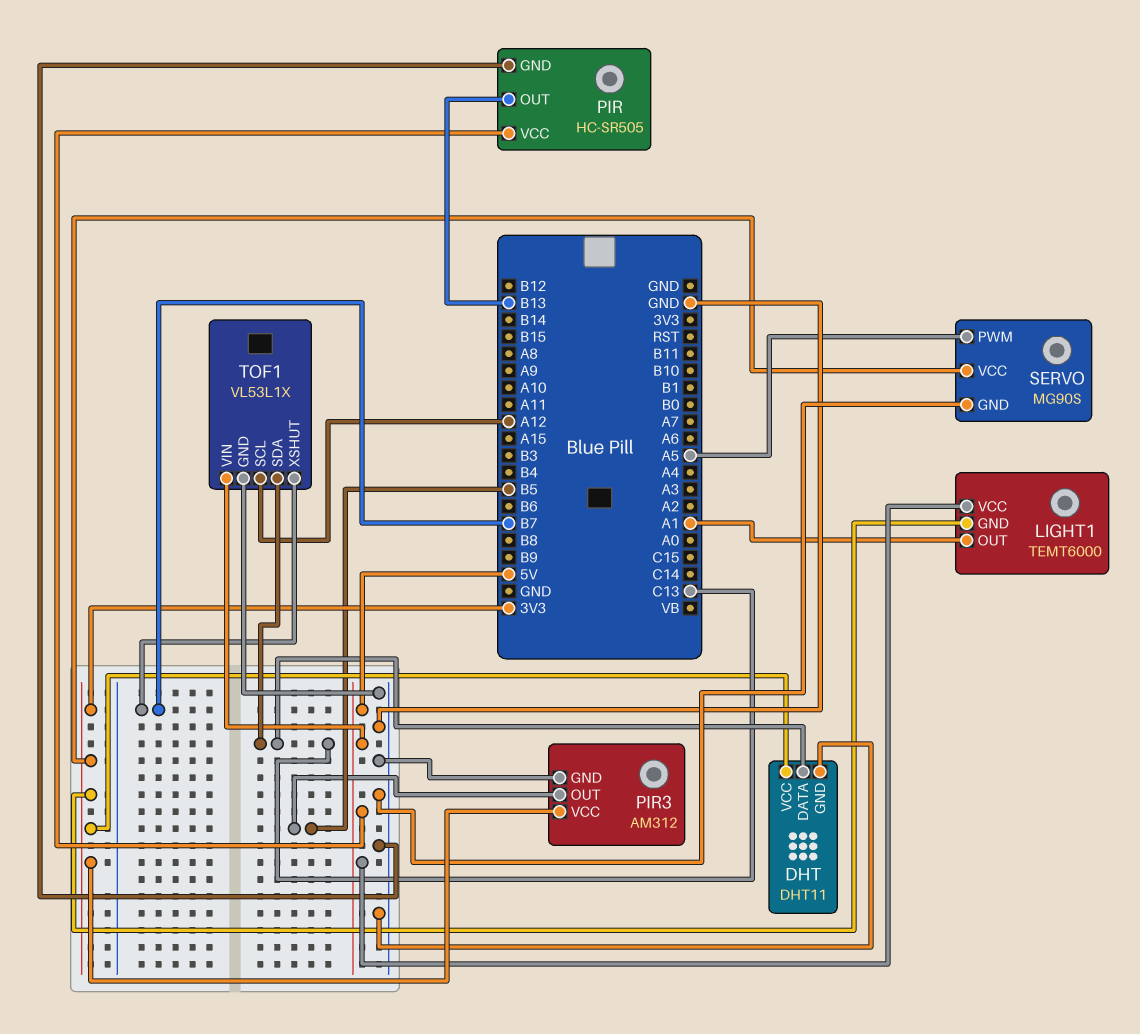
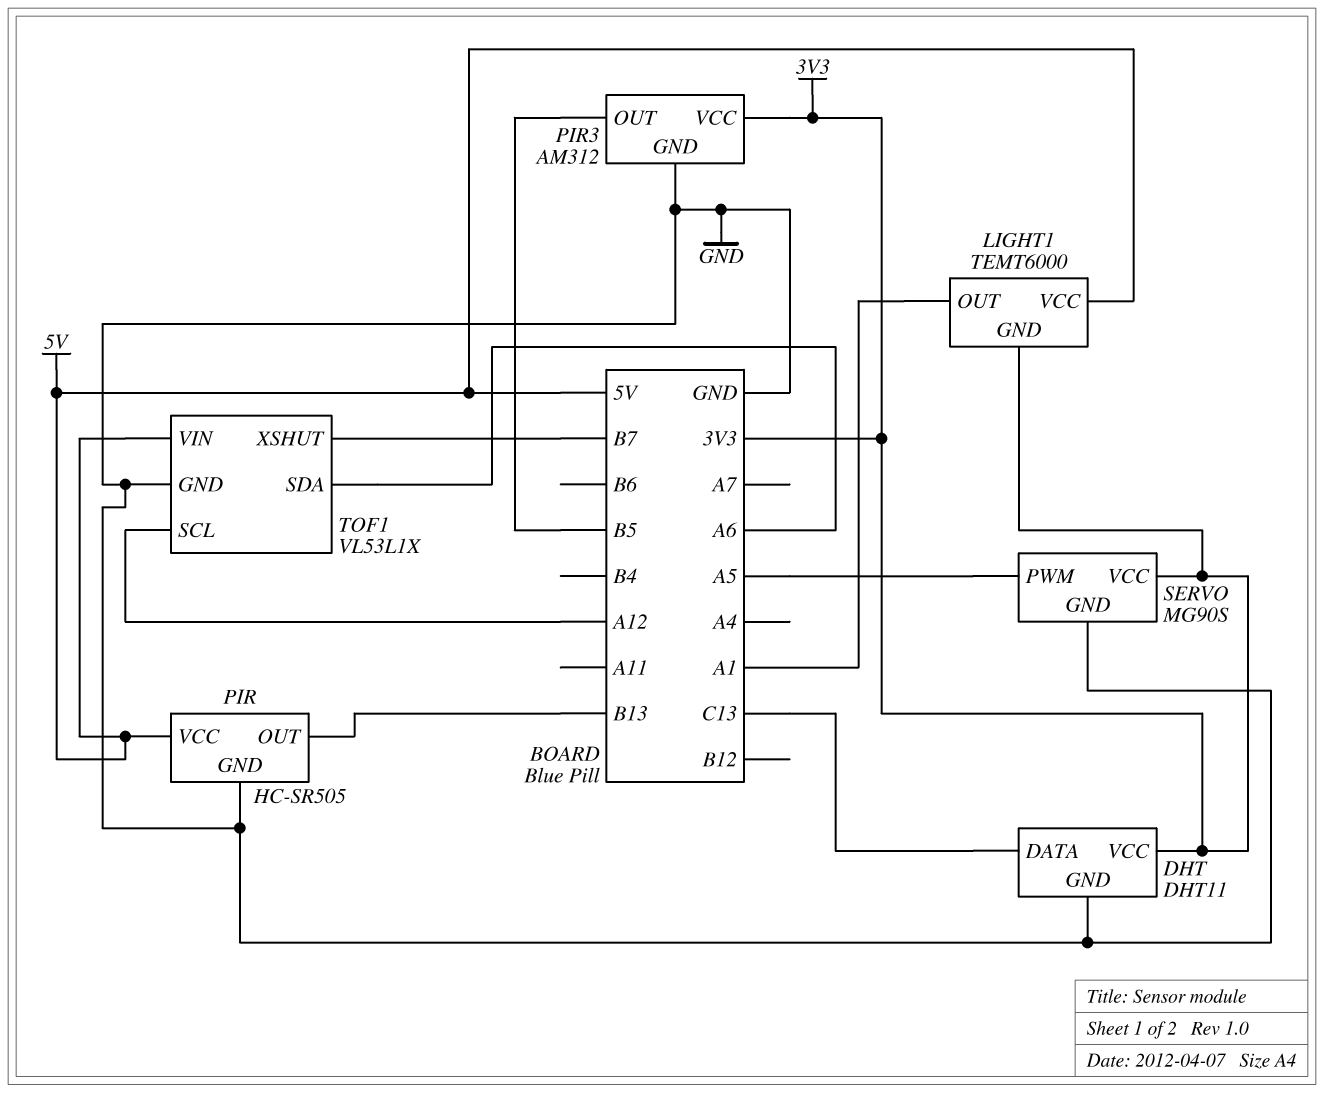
TOF1 pin SDA: C13 -> A6

